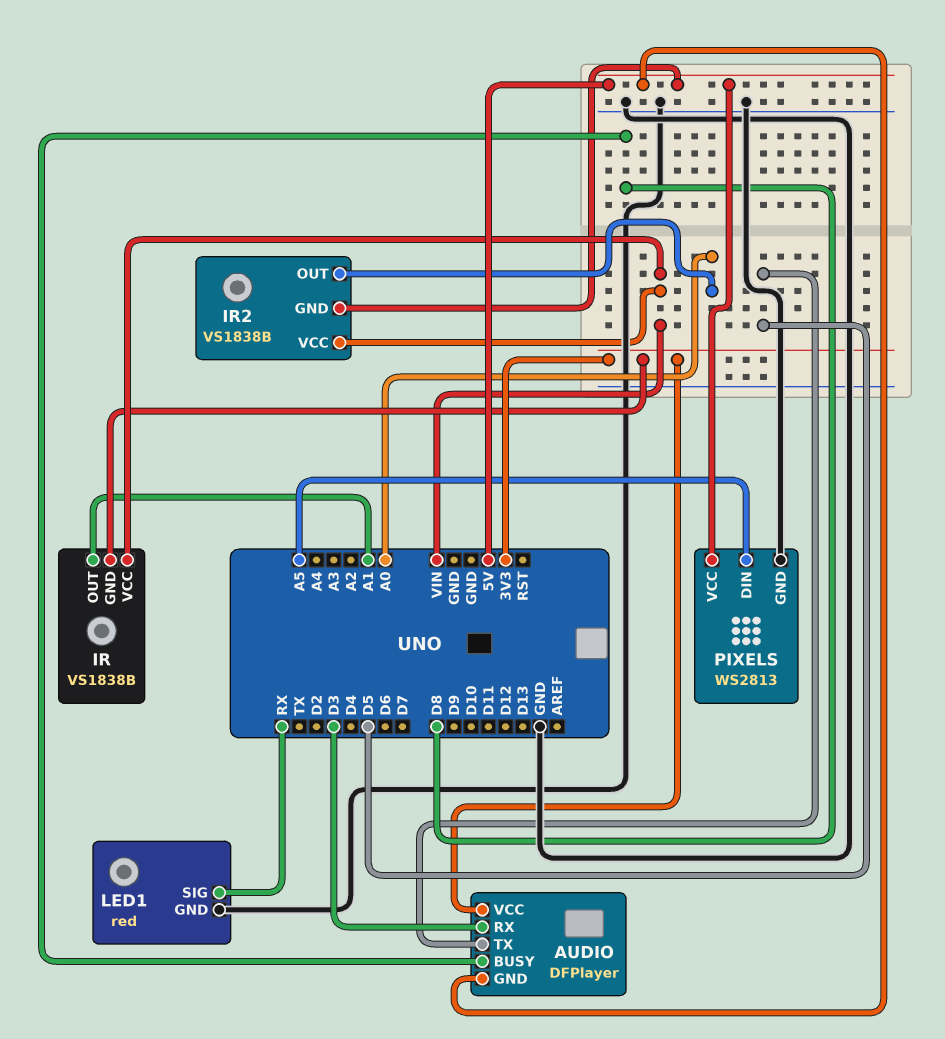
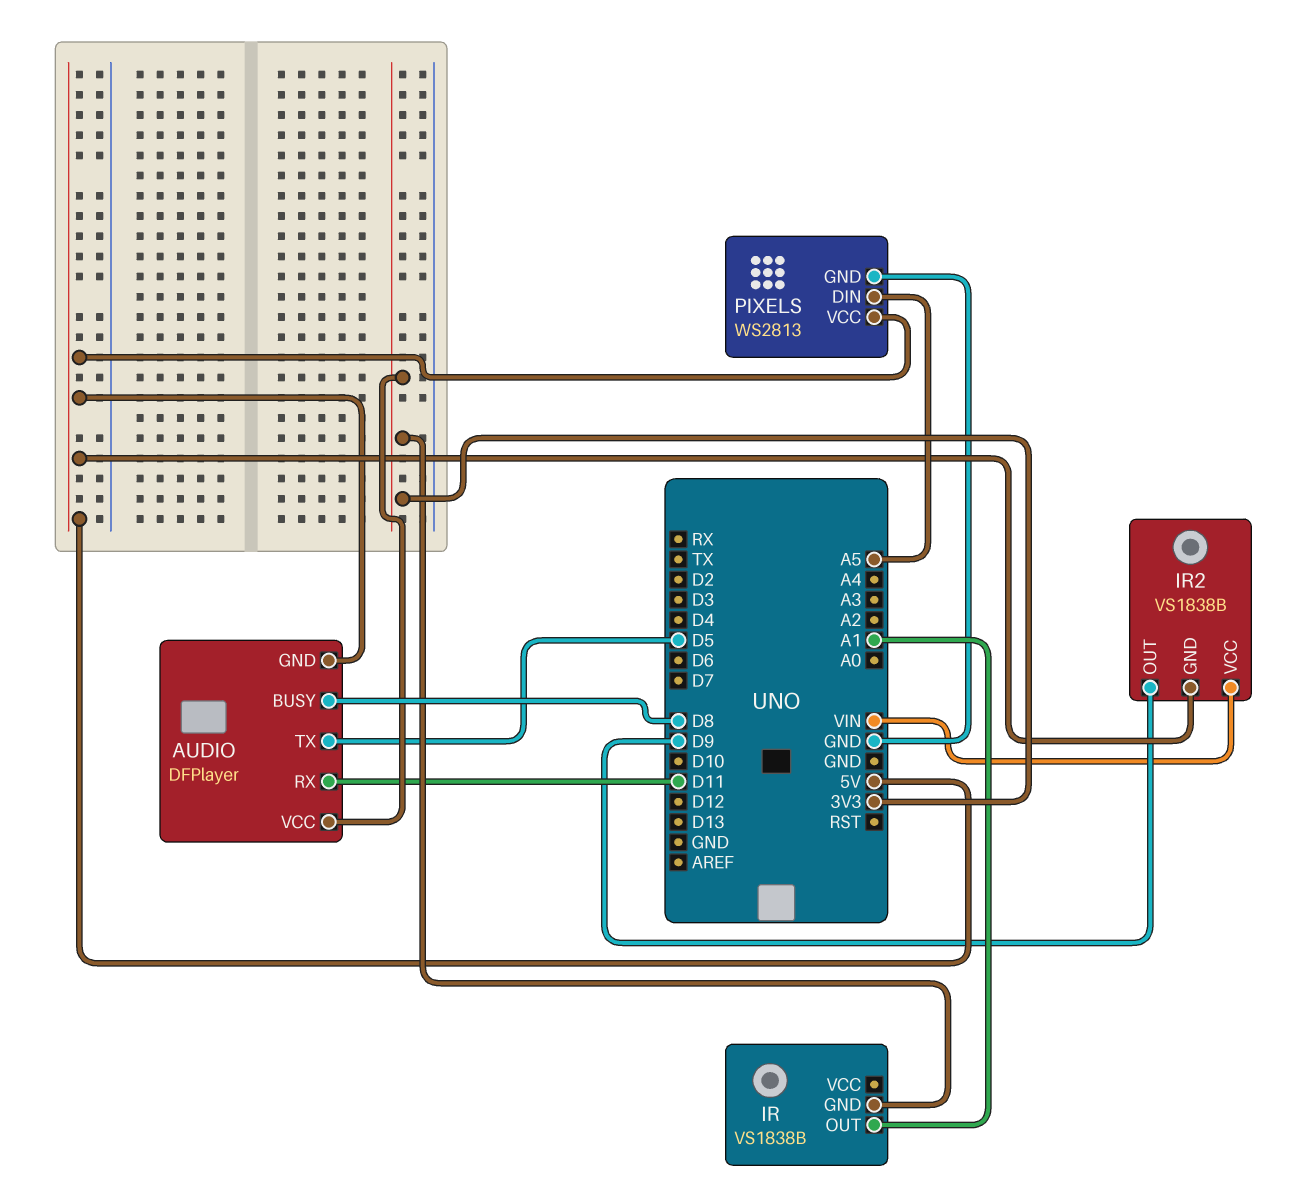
AUDIO pin RX: D3 -> D11
IR pin VCC: VIN -> none
IR2 pin OUT: A0 -> D9
LED1: red -> none
LED1 pin GND: GND -> none
LED1 pin SIG: RX -> none

